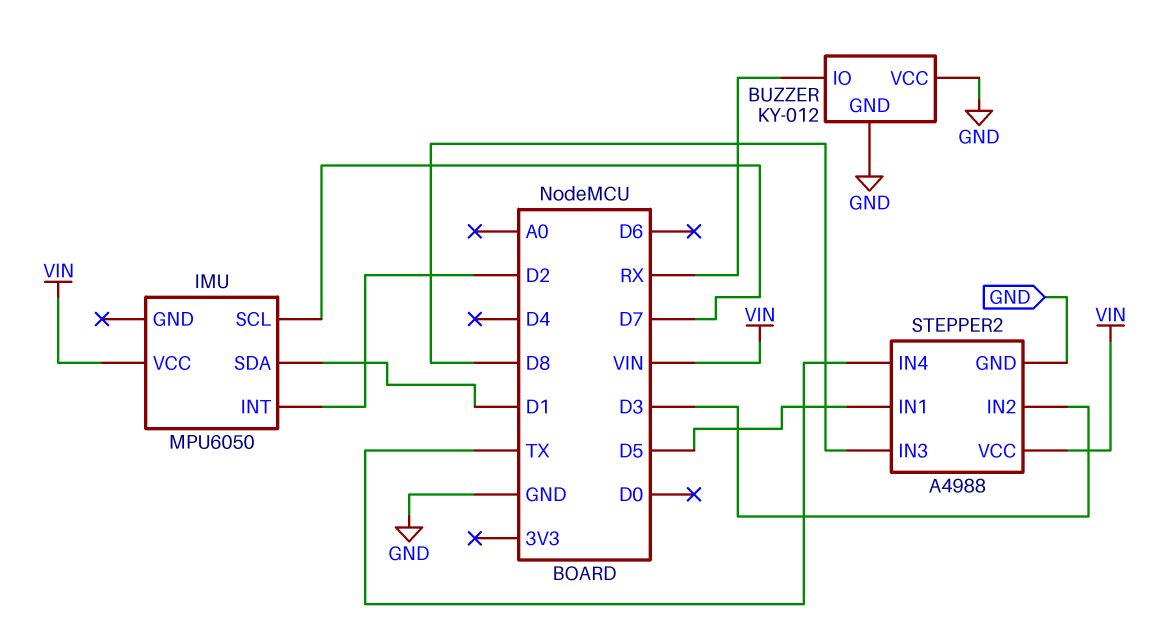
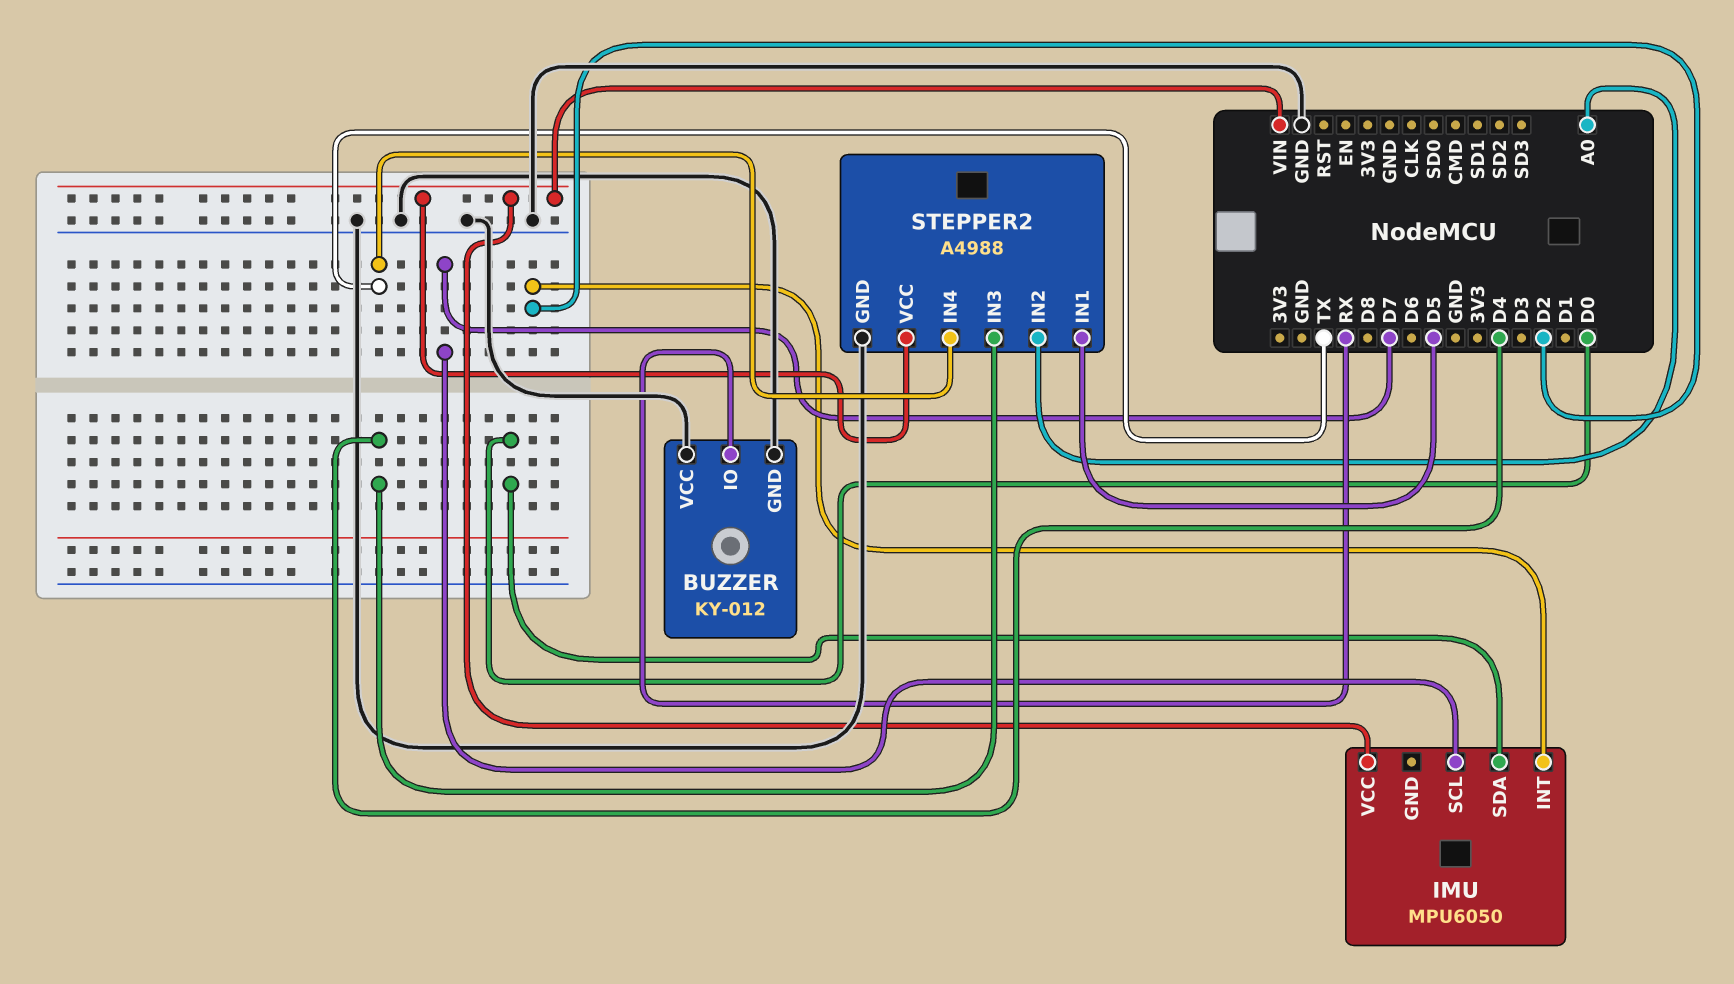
IMU pin SDA: D1 -> D0
STEPPER2 pin IN2: D3 -> A0
STEPPER2 pin IN3: D8 -> D4

